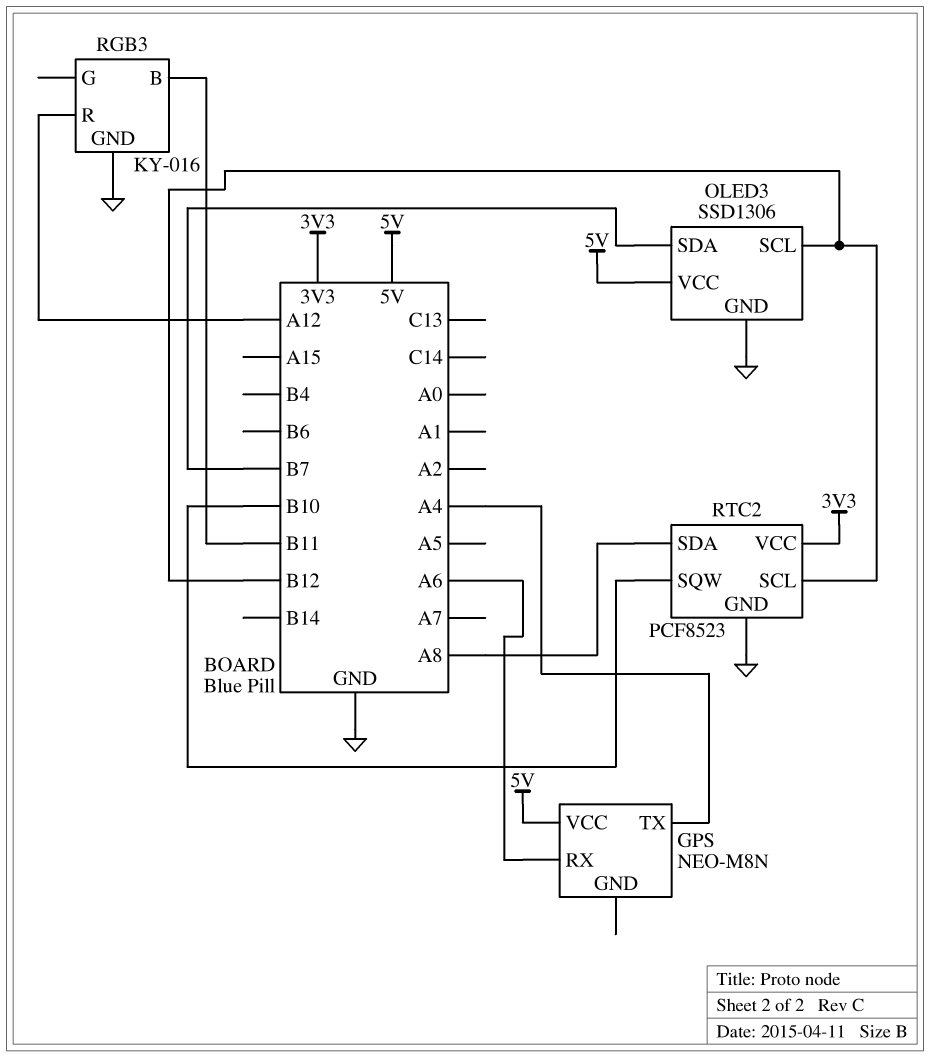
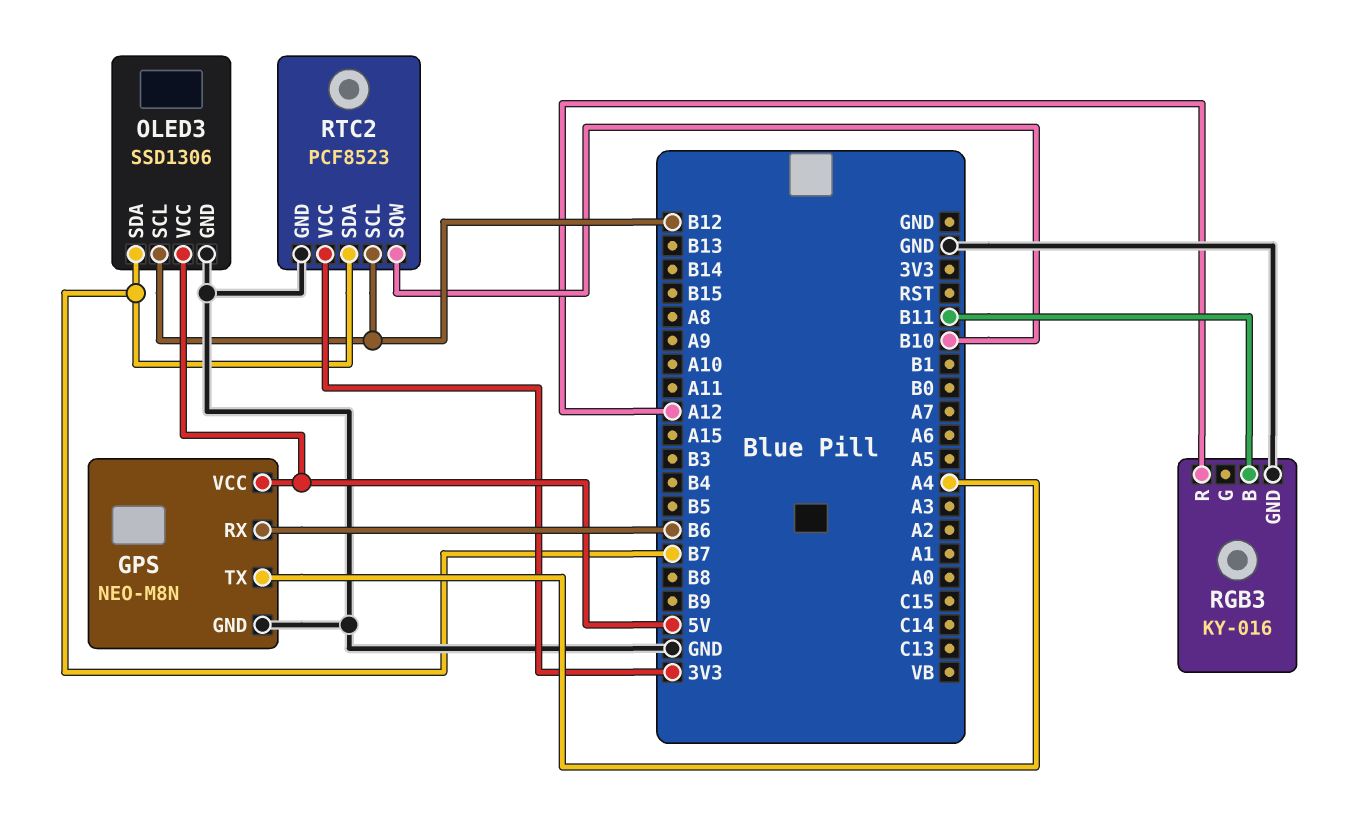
GPS pin GND: none -> GND
GPS pin RX: A6 -> B6
RTC2 pin SDA: A8 -> B7

